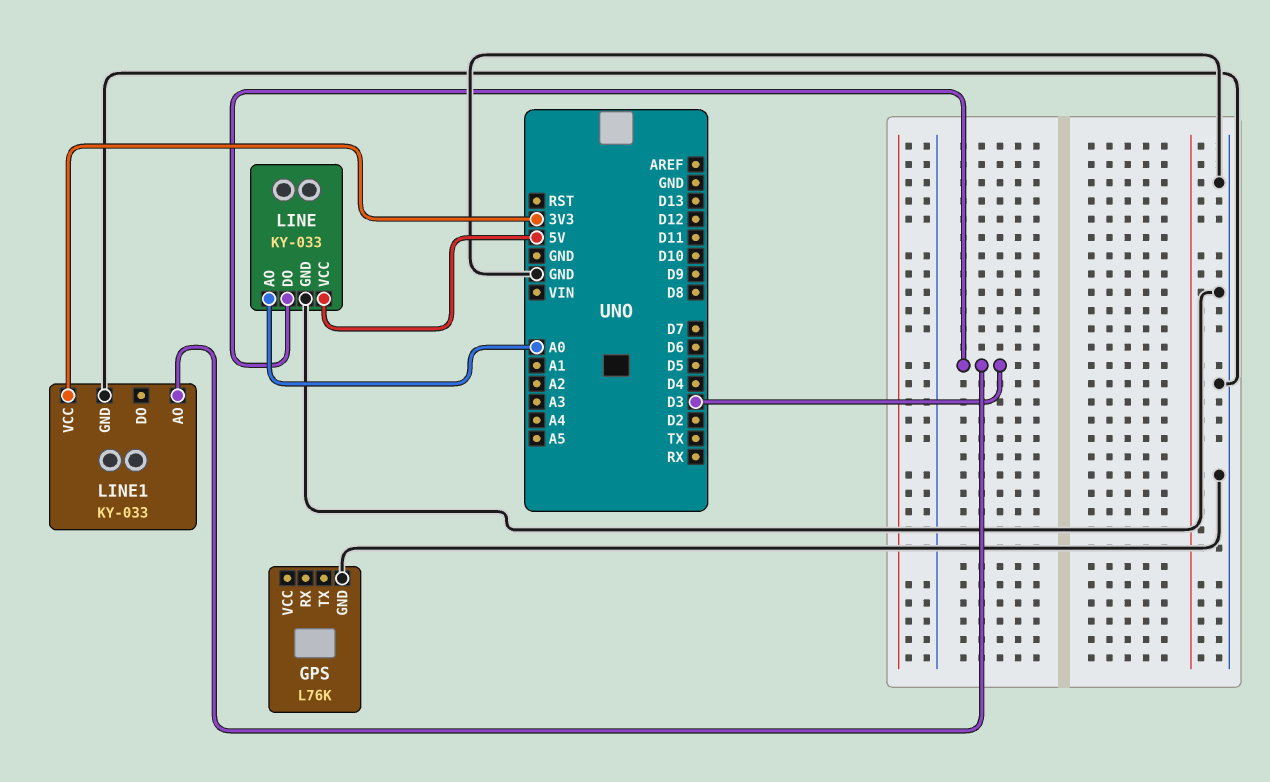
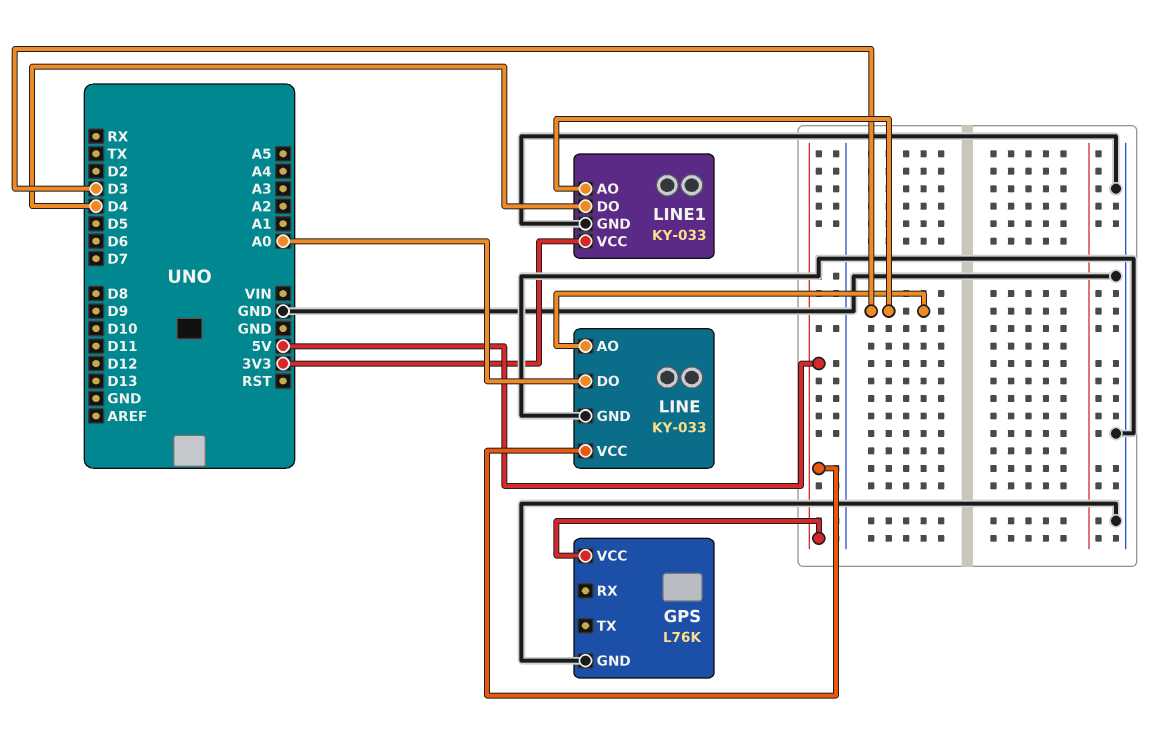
GPS pin VCC: none -> 5V
LINE pin AO: A0 -> D3
LINE pin DO: D3 -> A0
LINE1 pin DO: none -> D4

